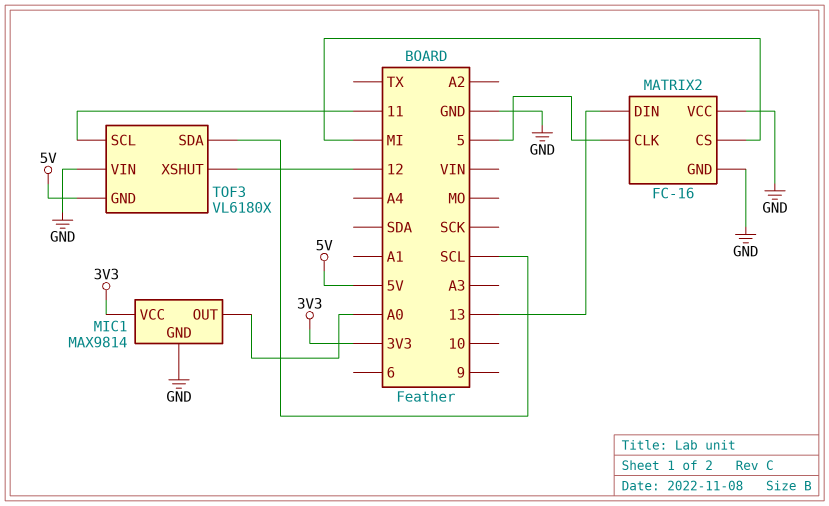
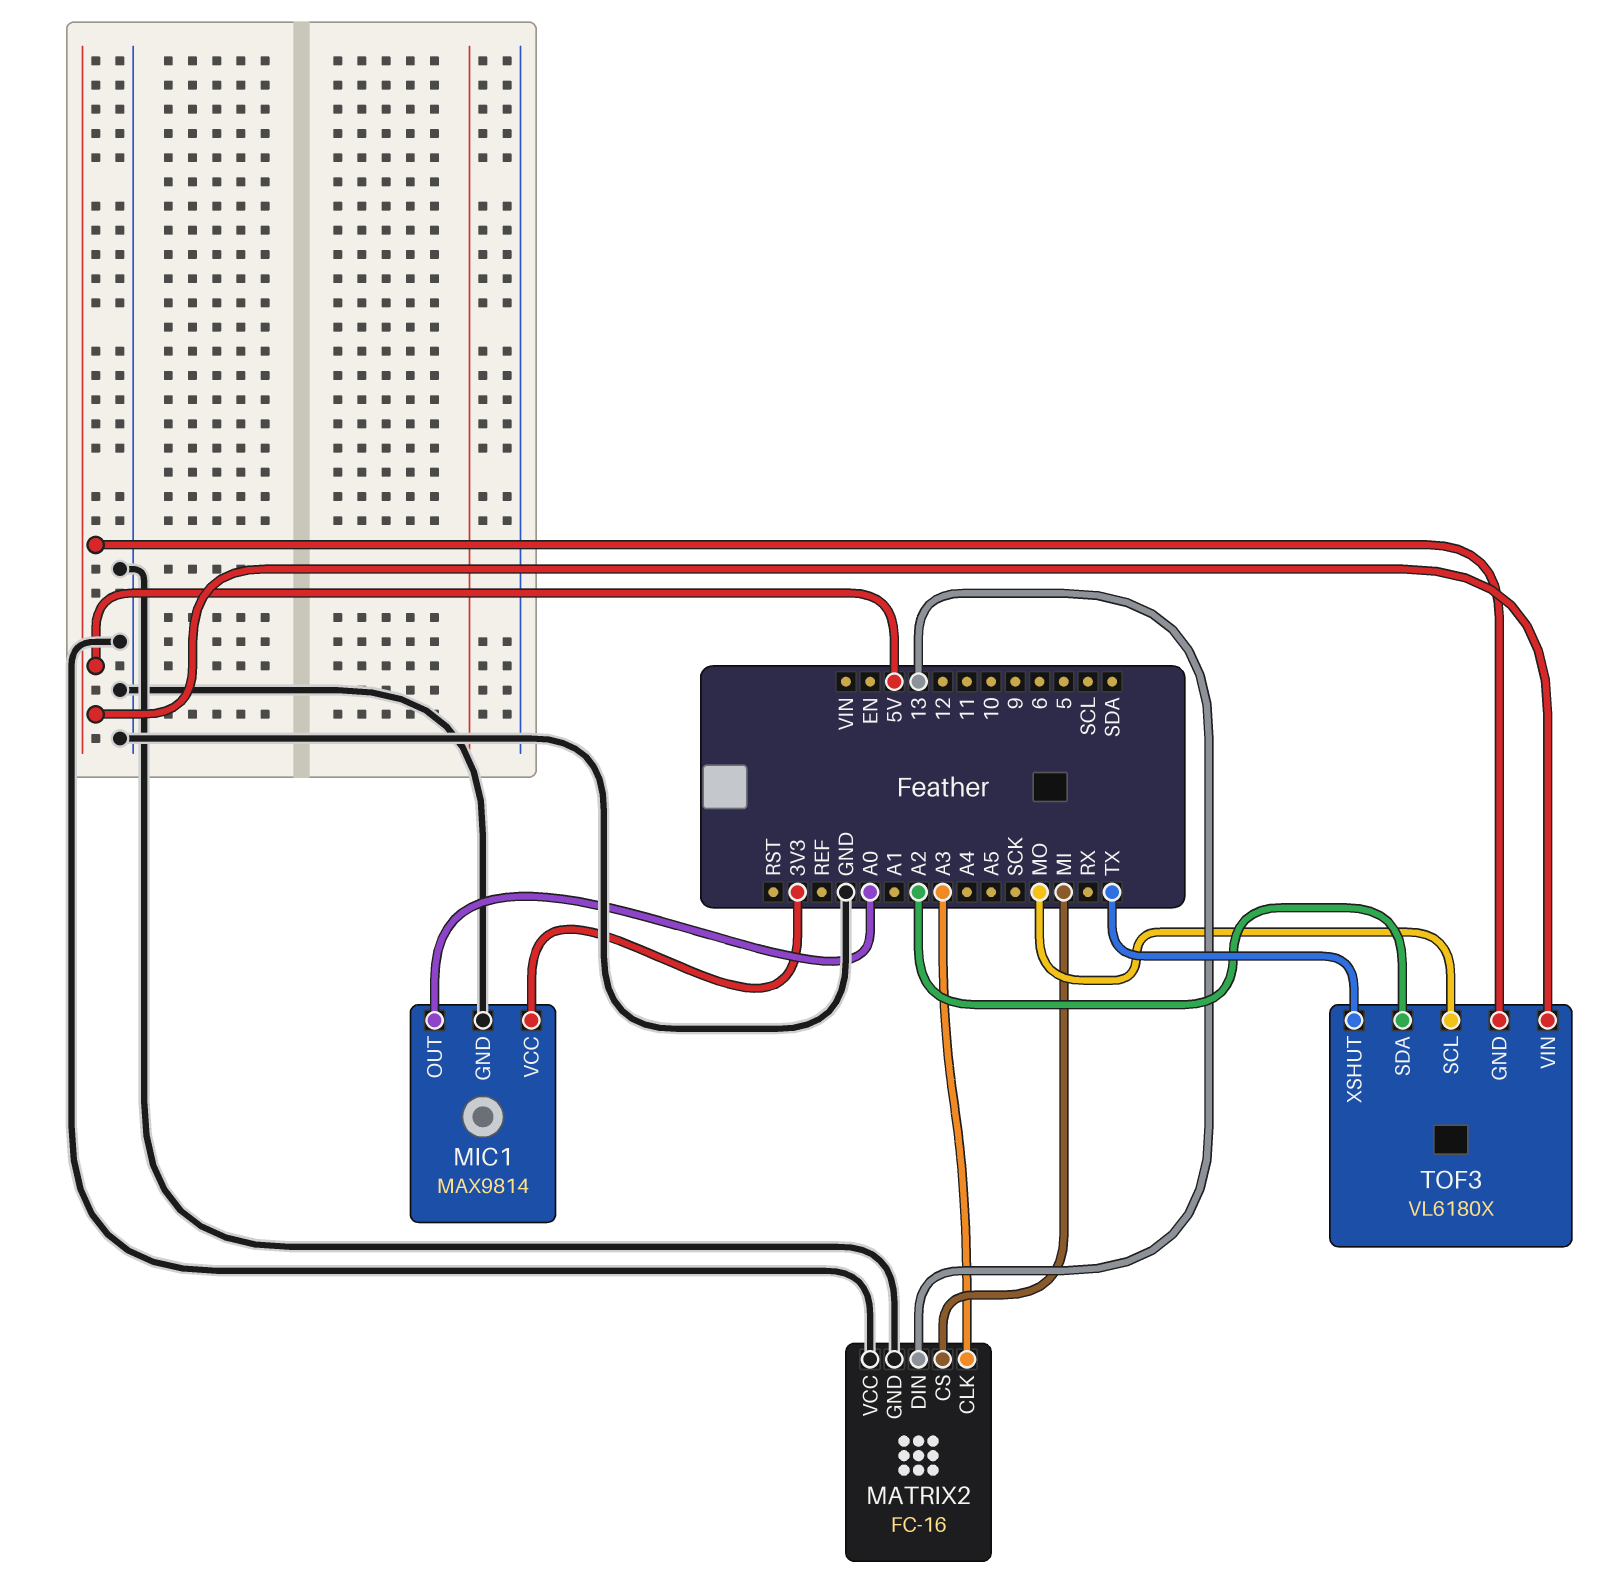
MATRIX2 pin CLK: 5 -> A3
TOF3 pin SCL: 11 -> MO
TOF3 pin SDA: SCL -> A2
TOF3 pin VIN: GND -> 5V
TOF3 pin XSHUT: 12 -> TX

